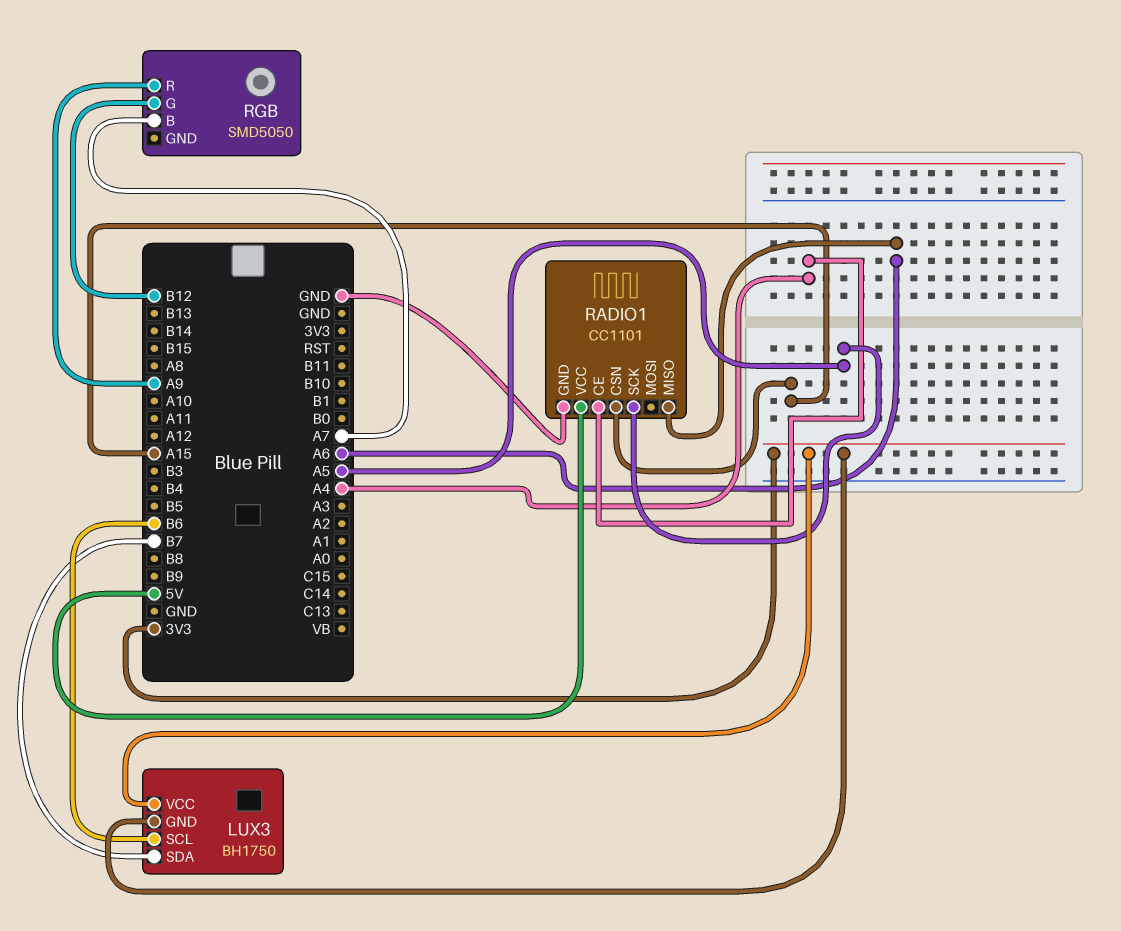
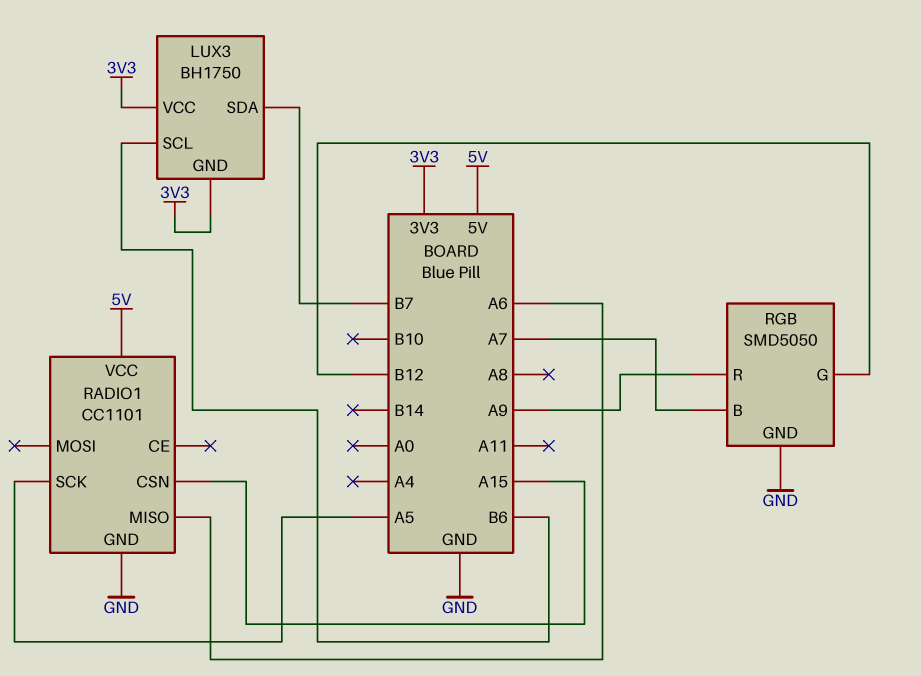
RADIO1 pin CE: A4 -> none
RGB pin GND: none -> GND

